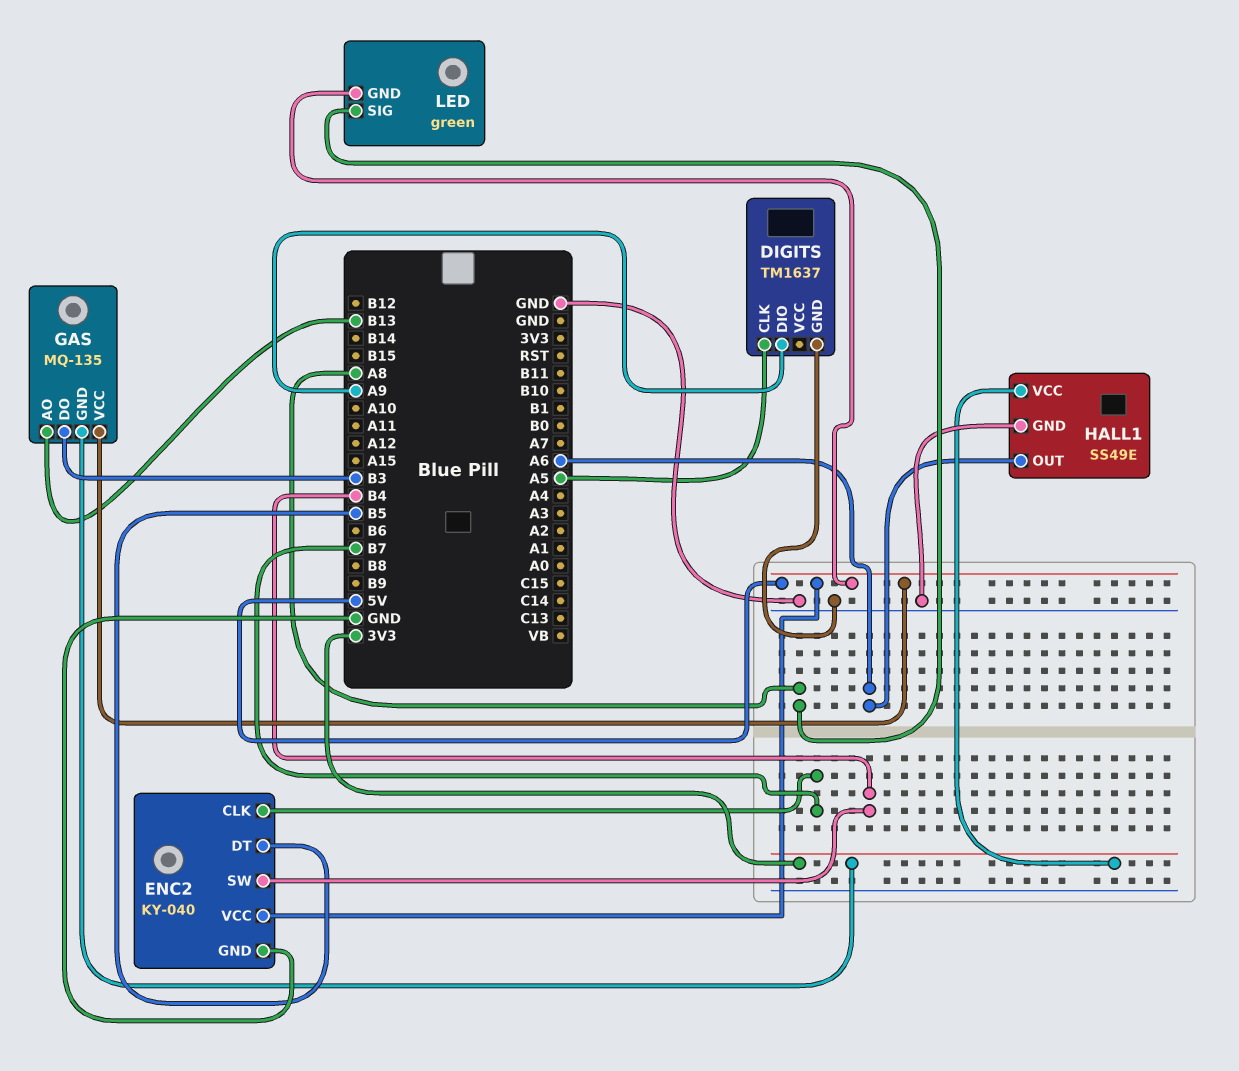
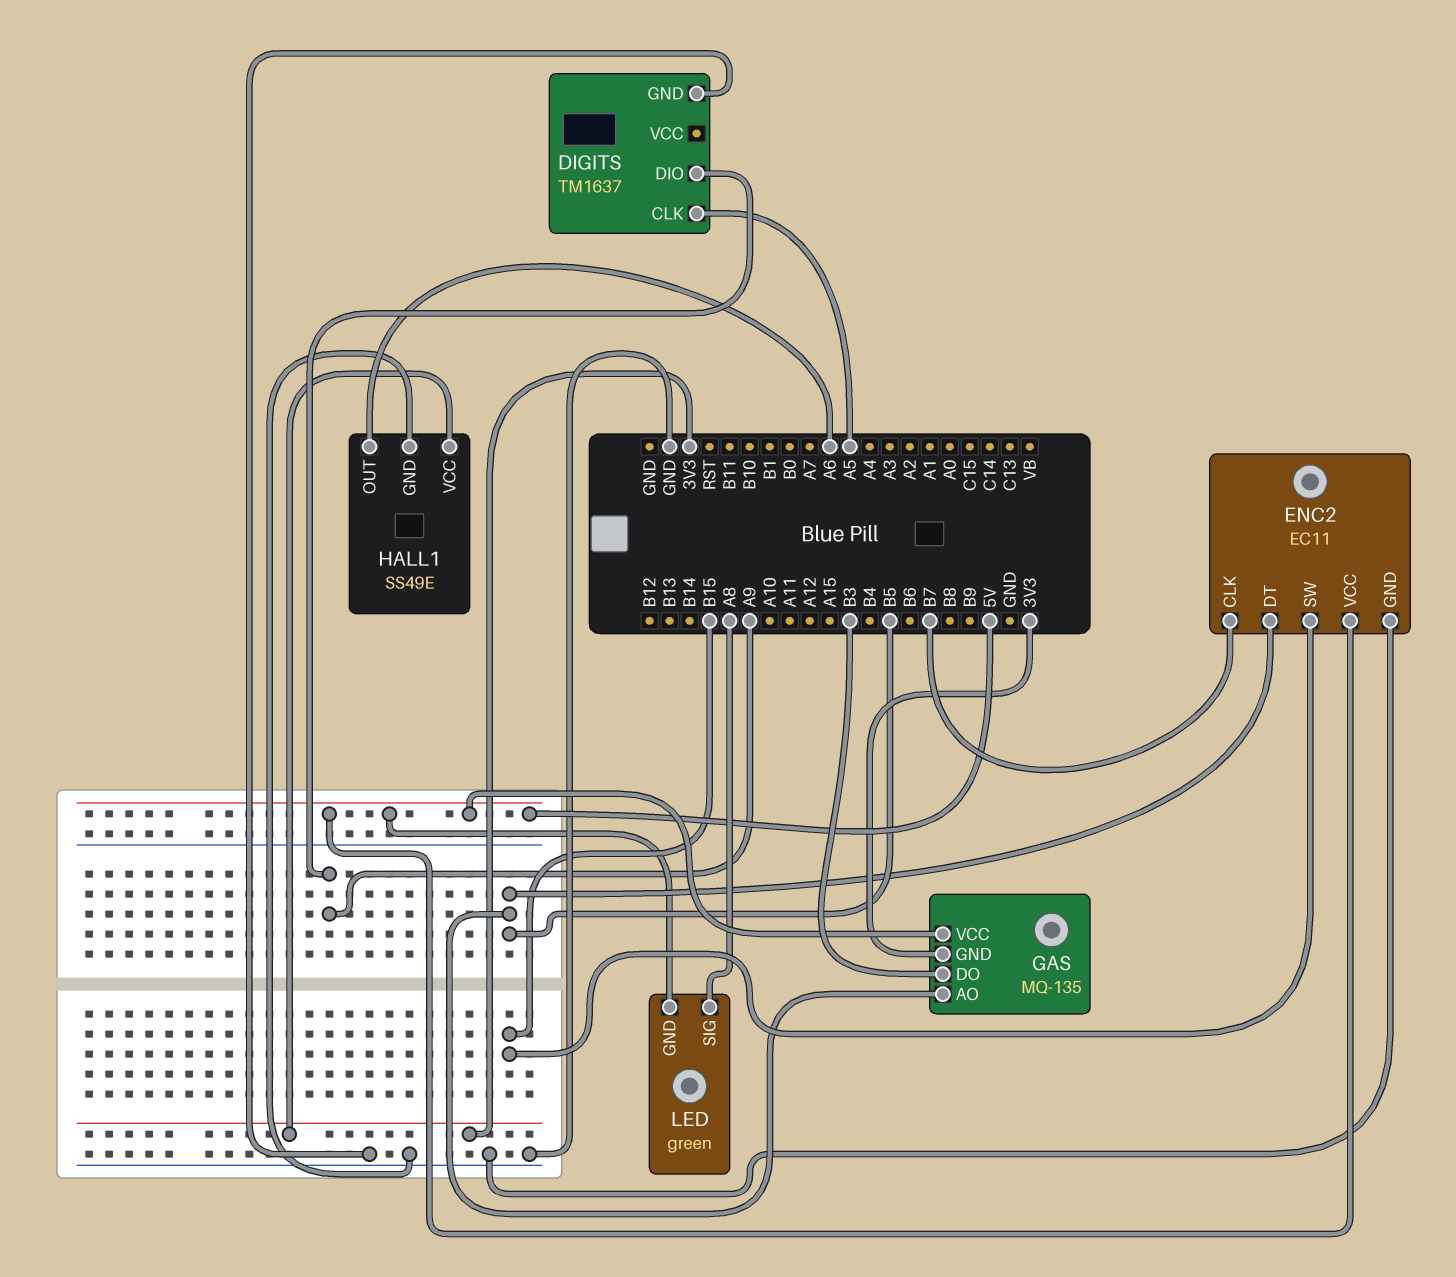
ENC2: KY-040 -> EC11
ENC2 pin SW: B4 -> B15
GAS pin AO: B13 -> B5

